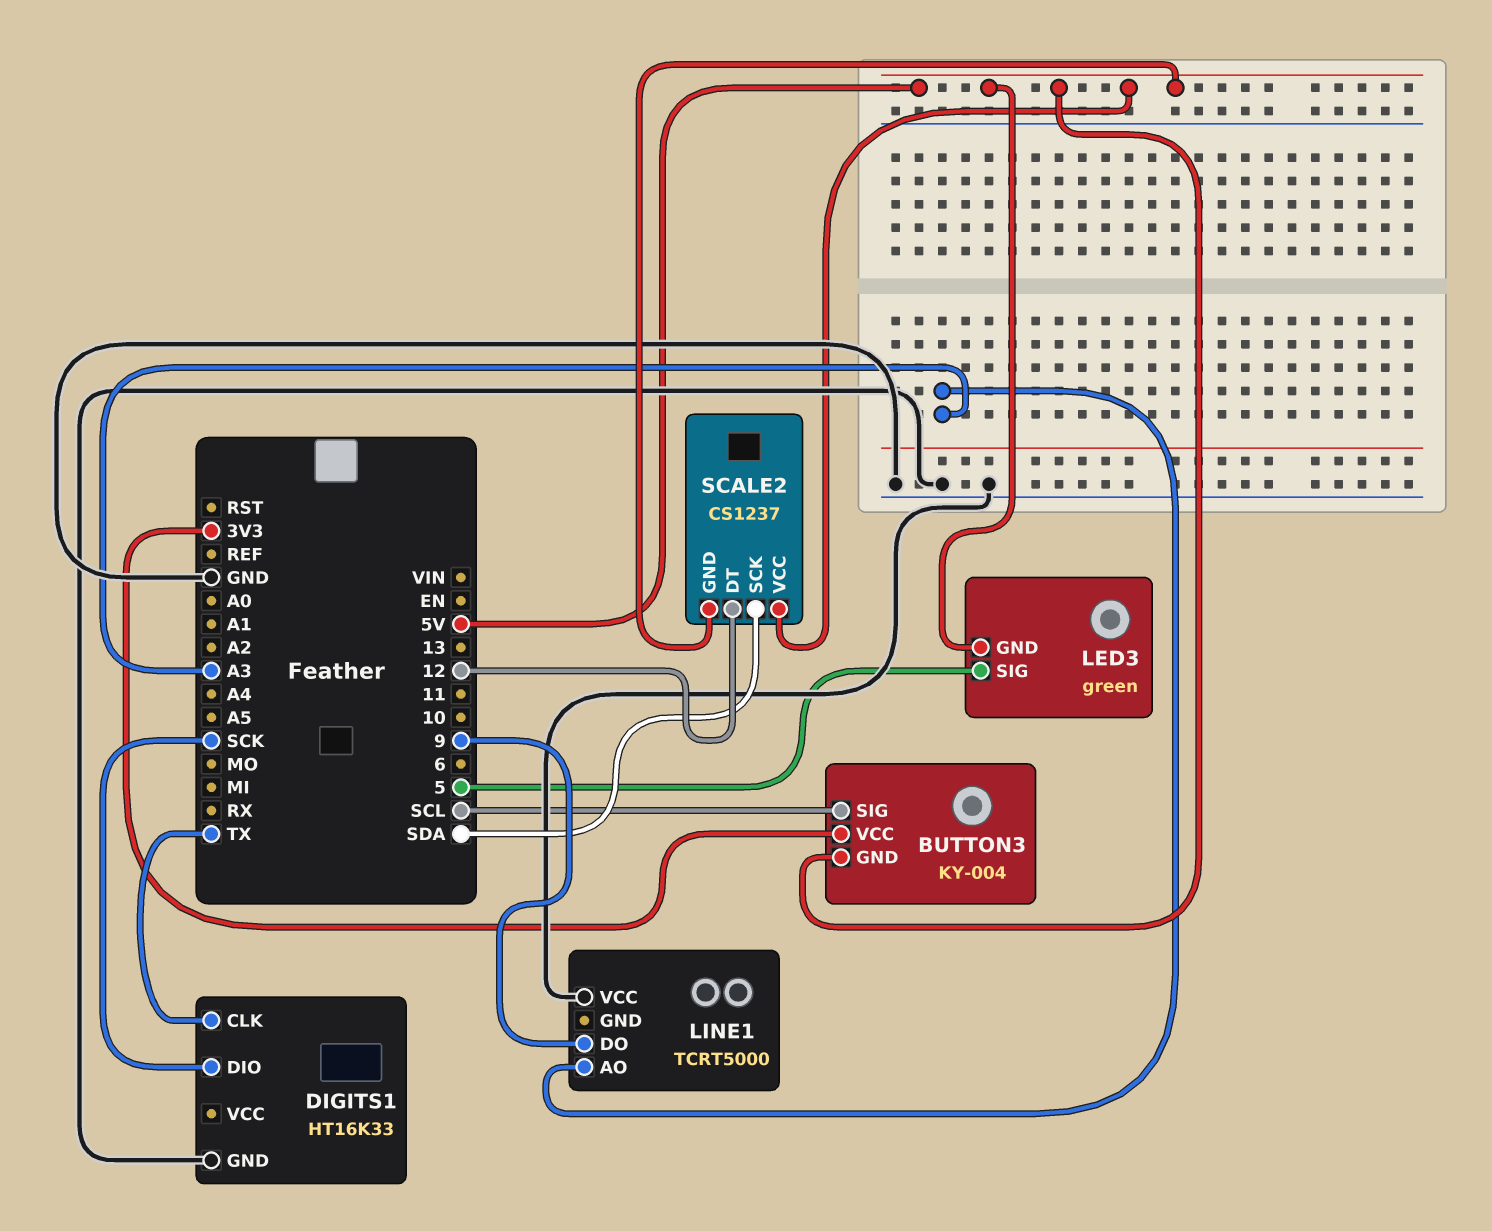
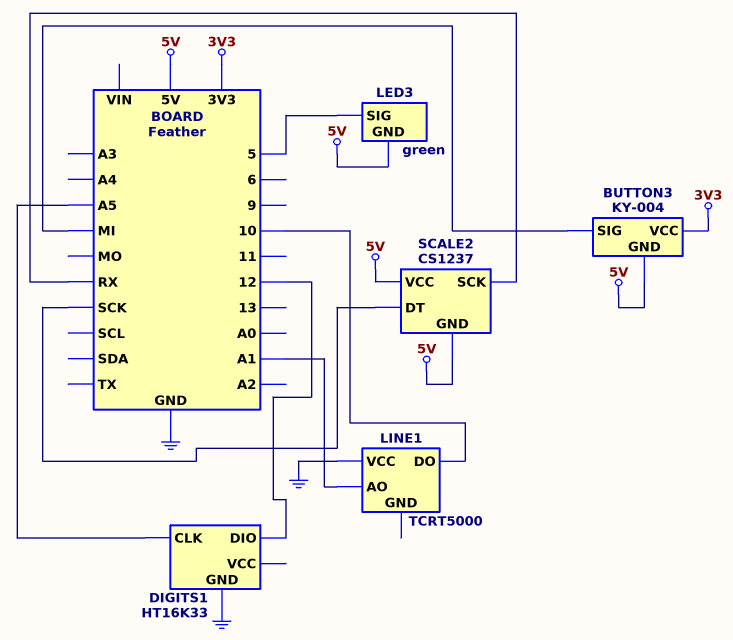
BUTTON3 pin SIG: SCL -> MI
DIGITS1 pin CLK: TX -> A5
DIGITS1 pin DIO: SCK -> 12
LINE1 pin AO: A3 -> A1
LINE1 pin DO: 9 -> 10
SCALE2 pin DT: 12 -> SCK
SCALE2 pin SCK: SDA -> RX

